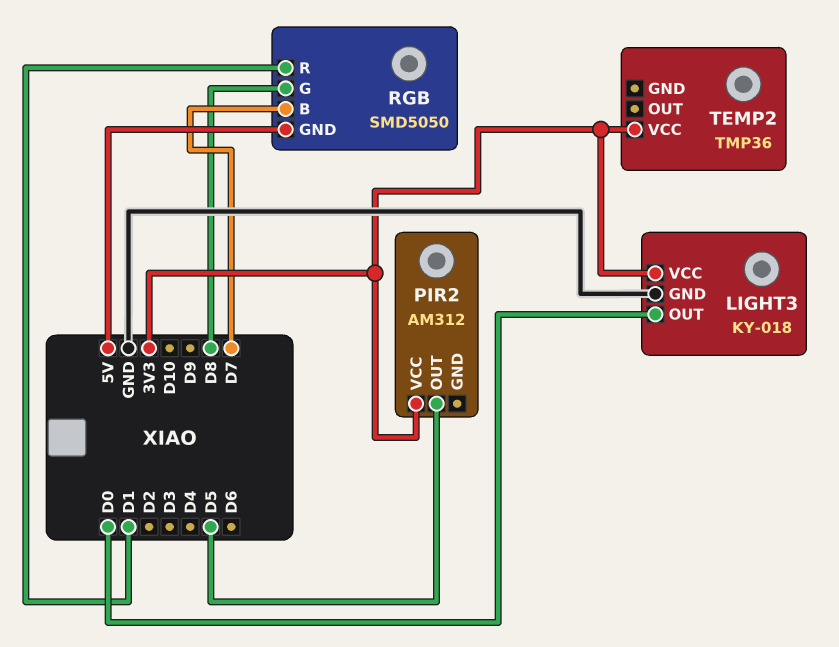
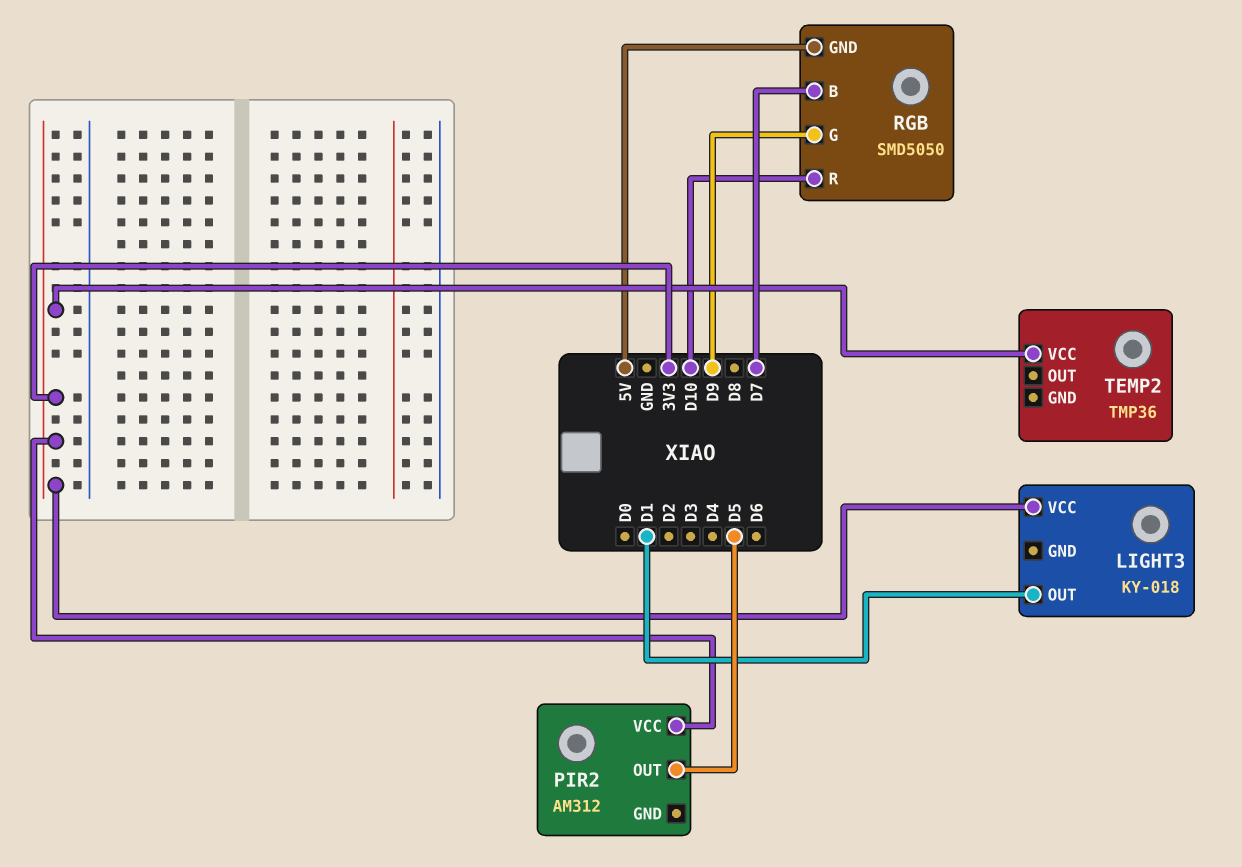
LIGHT3 pin GND: GND -> none
LIGHT3 pin OUT: D0 -> D1
RGB pin G: D8 -> D9
RGB pin R: D1 -> D10

